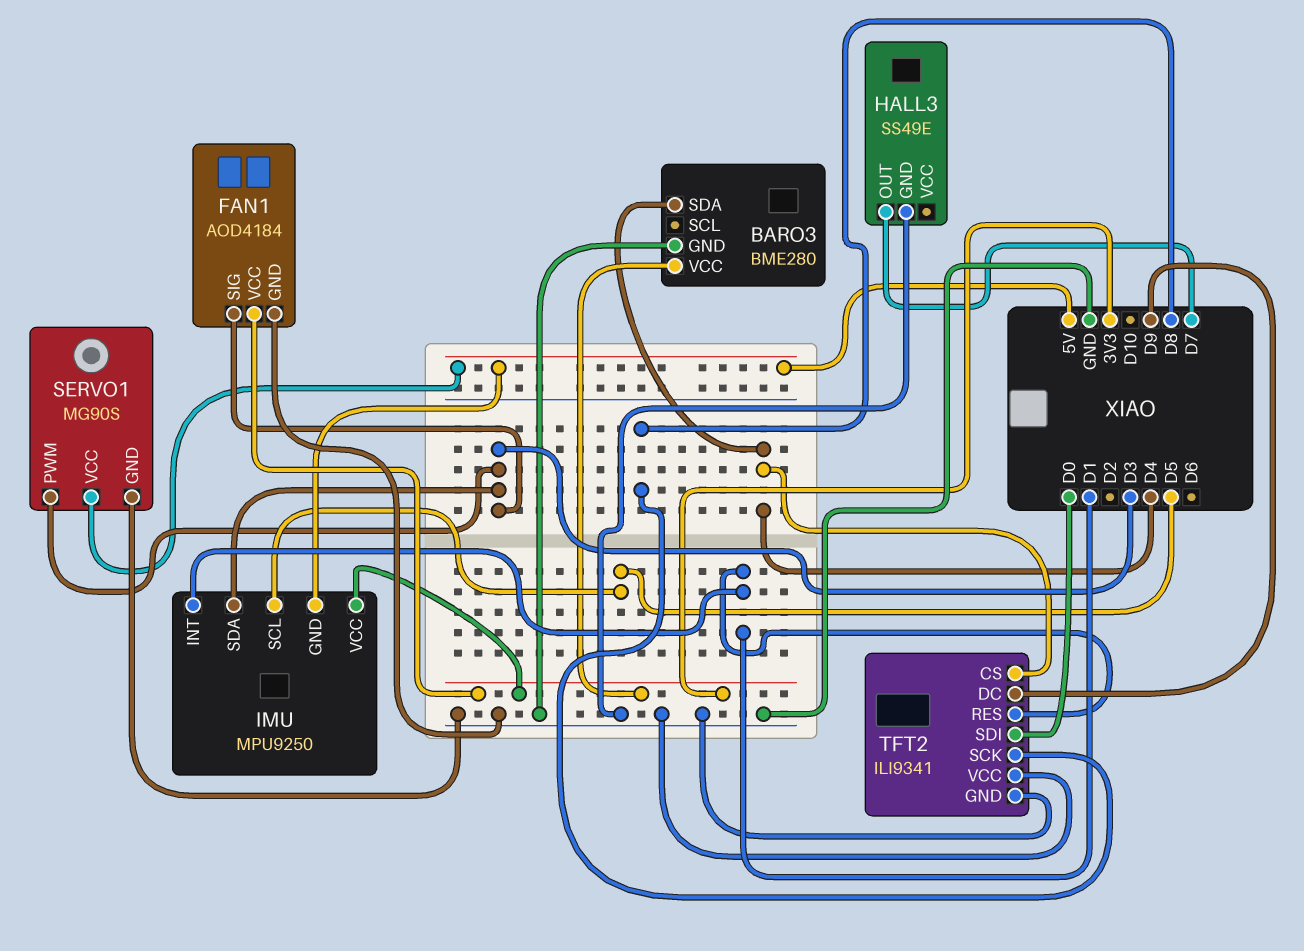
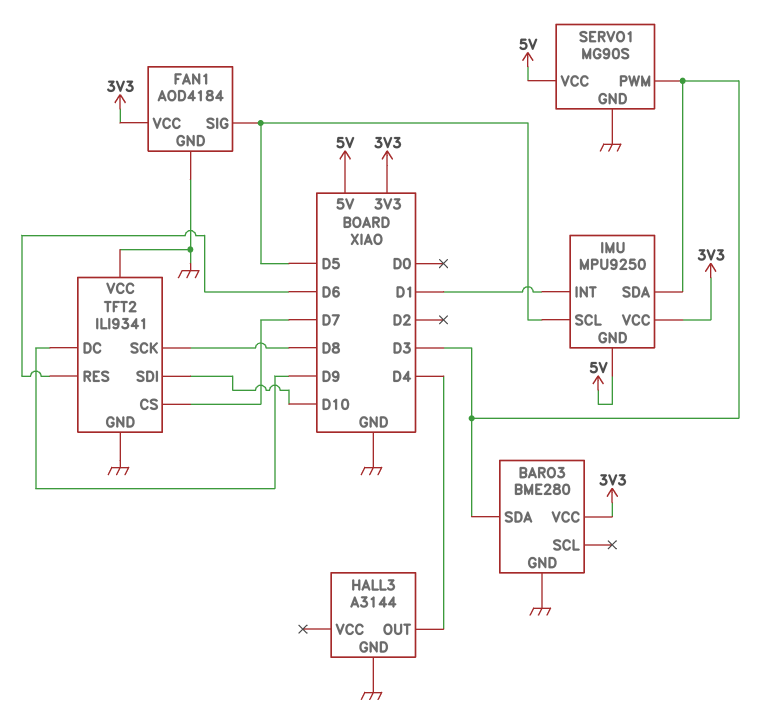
BARO3 pin SDA: D4 -> D3
FAN1 pin SIG: D3 -> D5
HALL3: SS49E -> A3144
HALL3 pin OUT: D7 -> D4
TFT2 pin CS: D4 -> D7
TFT2 pin RES: D1 -> D6
TFT2 pin SDI: D0 -> D10

